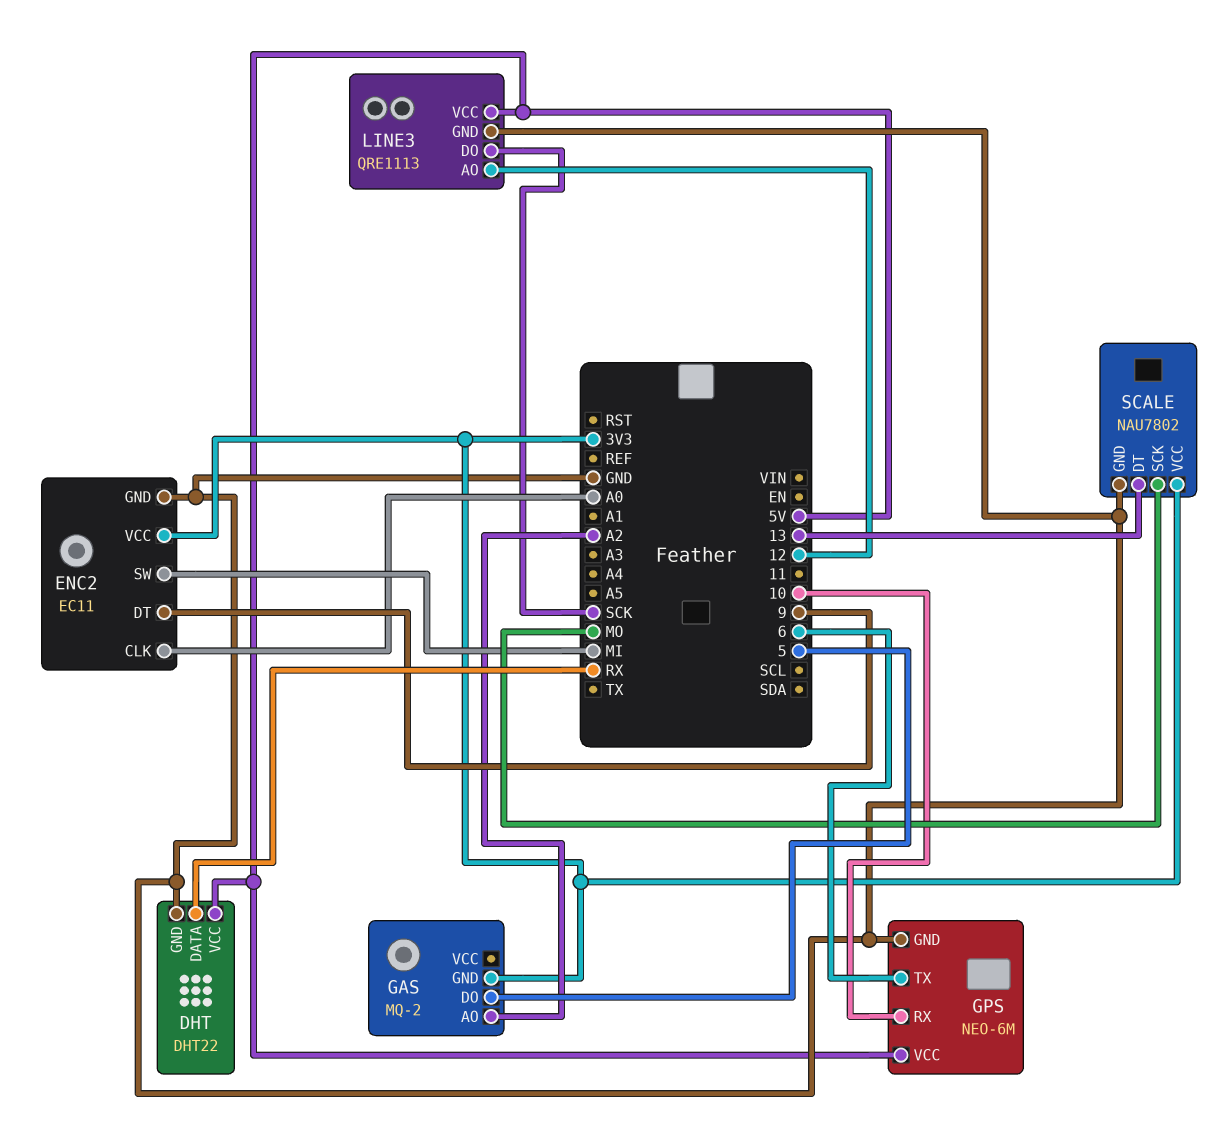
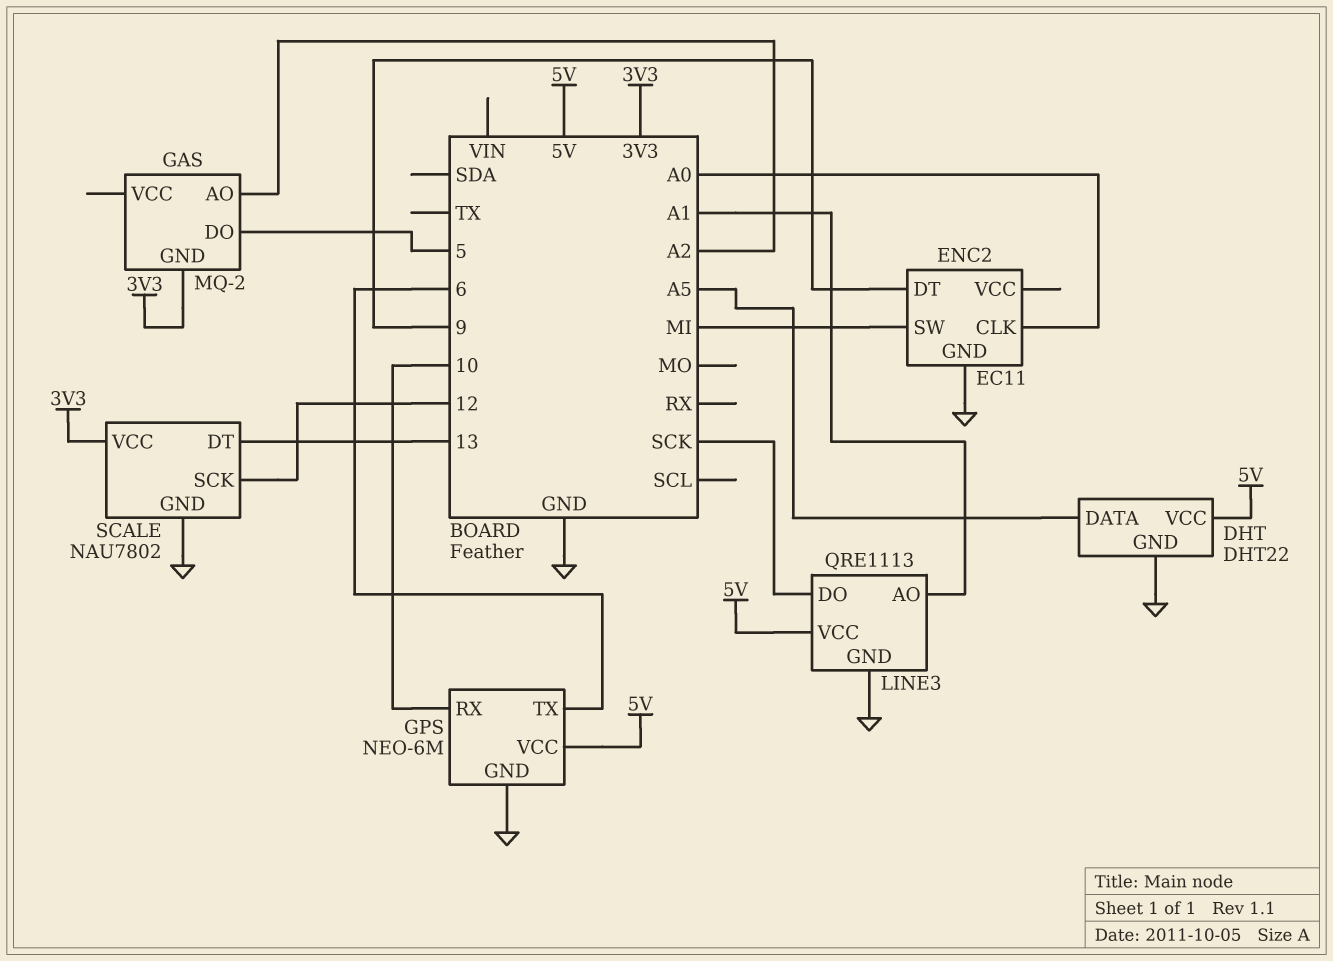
DHT pin DATA: RX -> A5
ENC2 pin VCC: 3V3 -> none
LINE3 pin AO: 12 -> A1
SCALE pin SCK: MO -> 12

